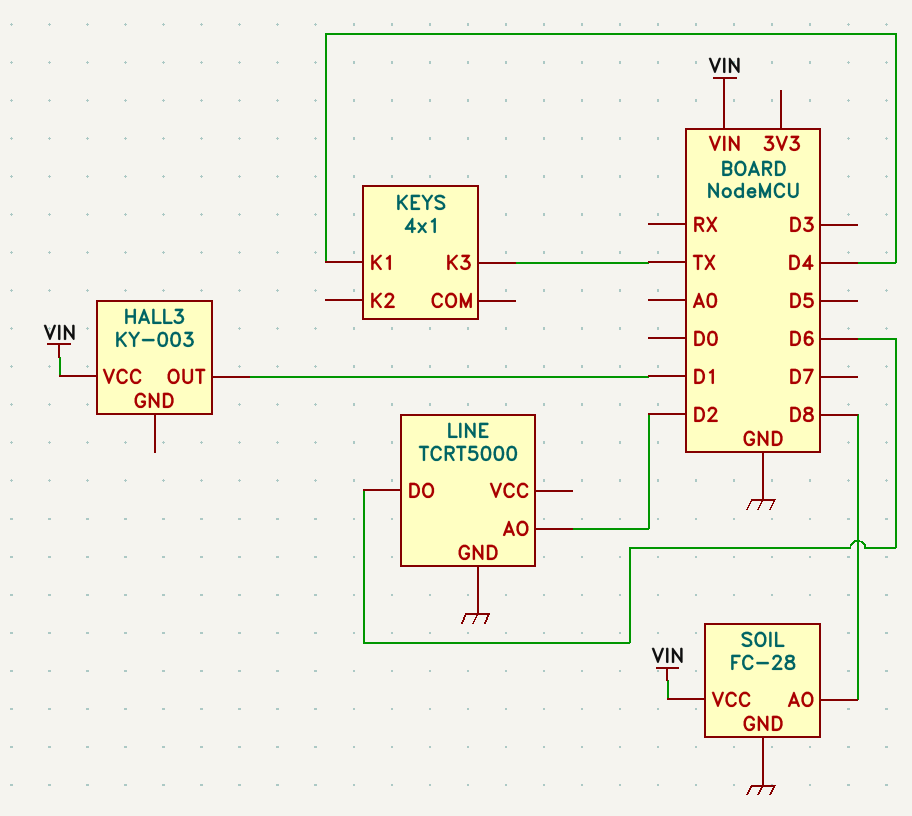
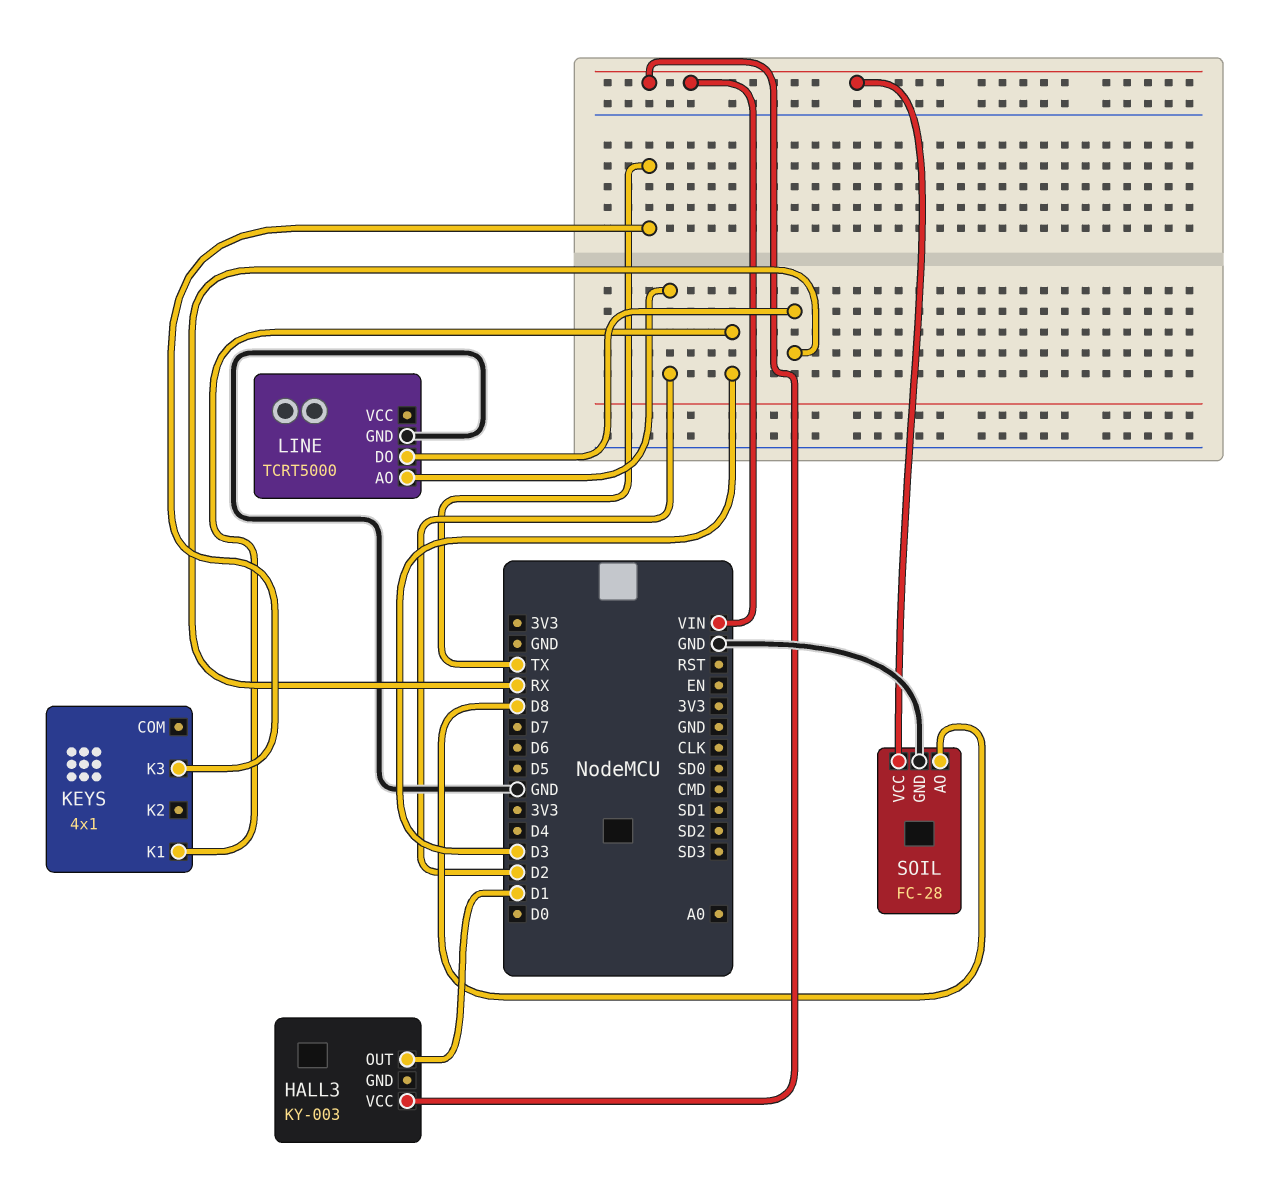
KEYS pin K1: D4 -> D3
LINE pin DO: D6 -> RX

